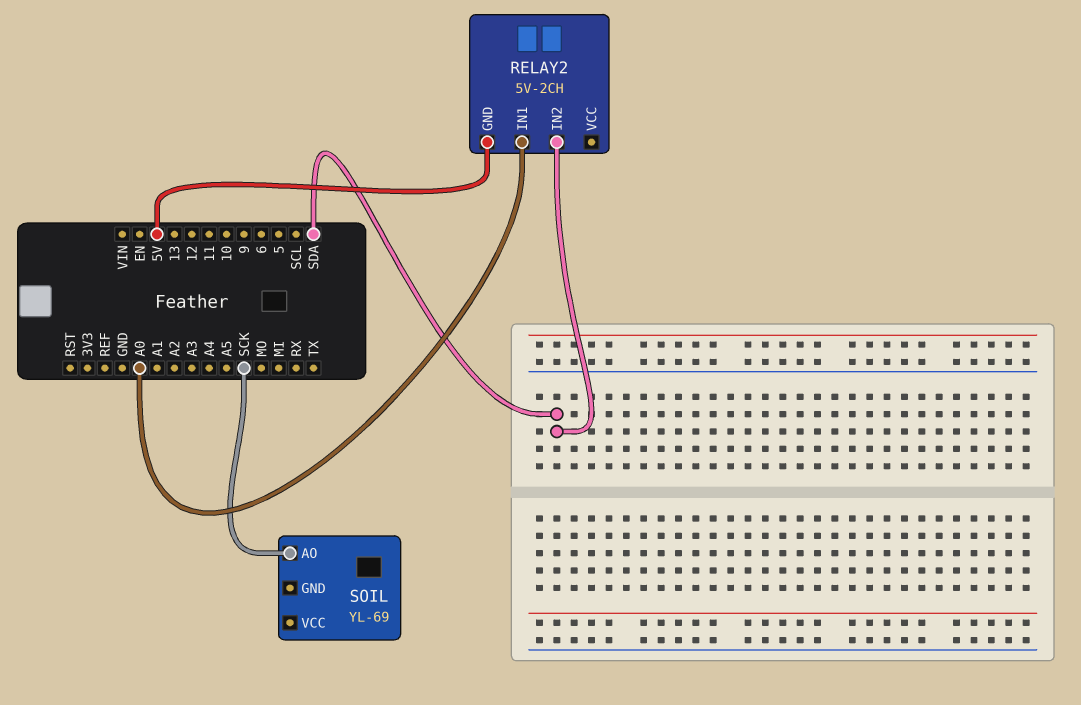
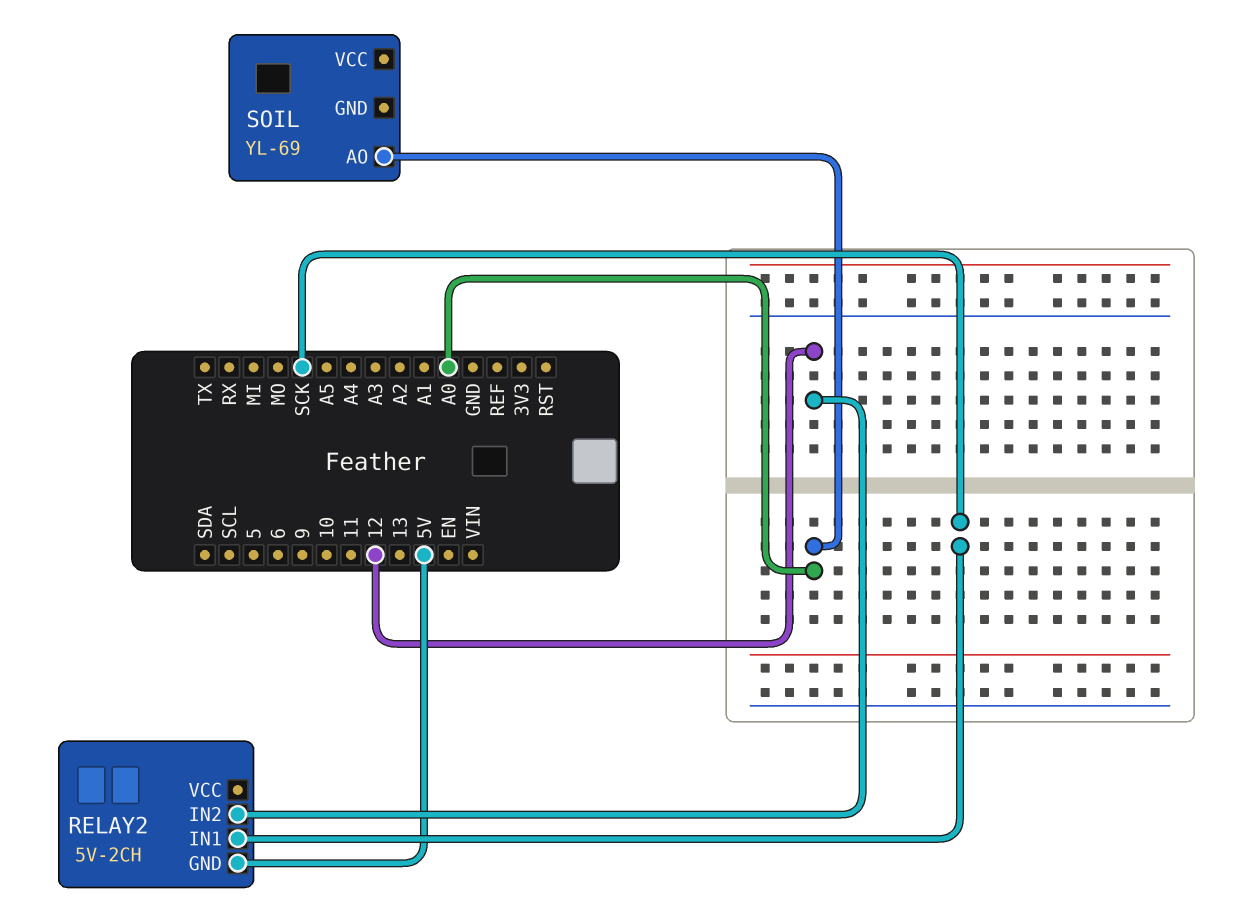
RELAY2 pin IN1: A0 -> SCK
RELAY2 pin IN2: SDA -> 12
SOIL pin AO: SCK -> A0

